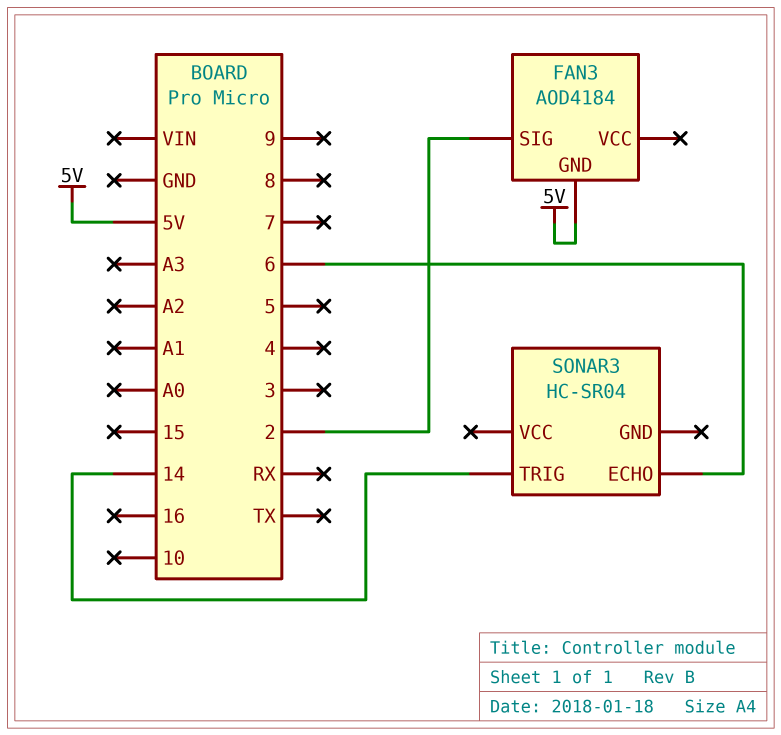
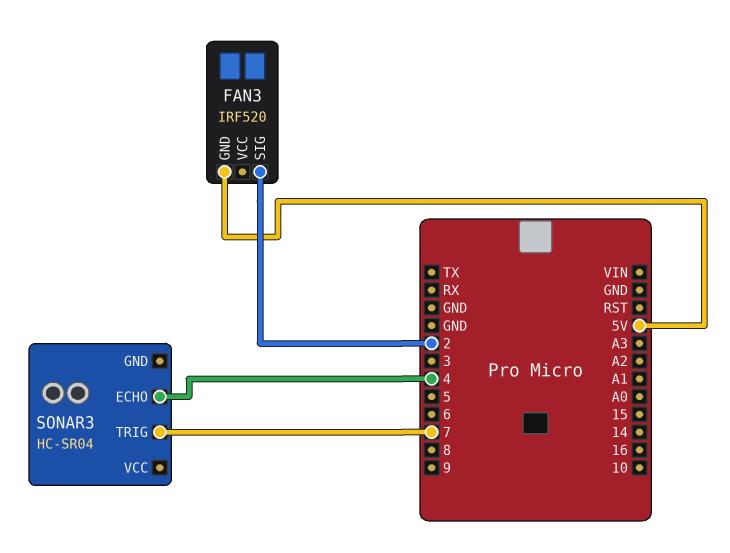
FAN3: AOD4184 -> IRF520
SONAR3 pin ECHO: 6 -> 4
SONAR3 pin TRIG: 14 -> 7

